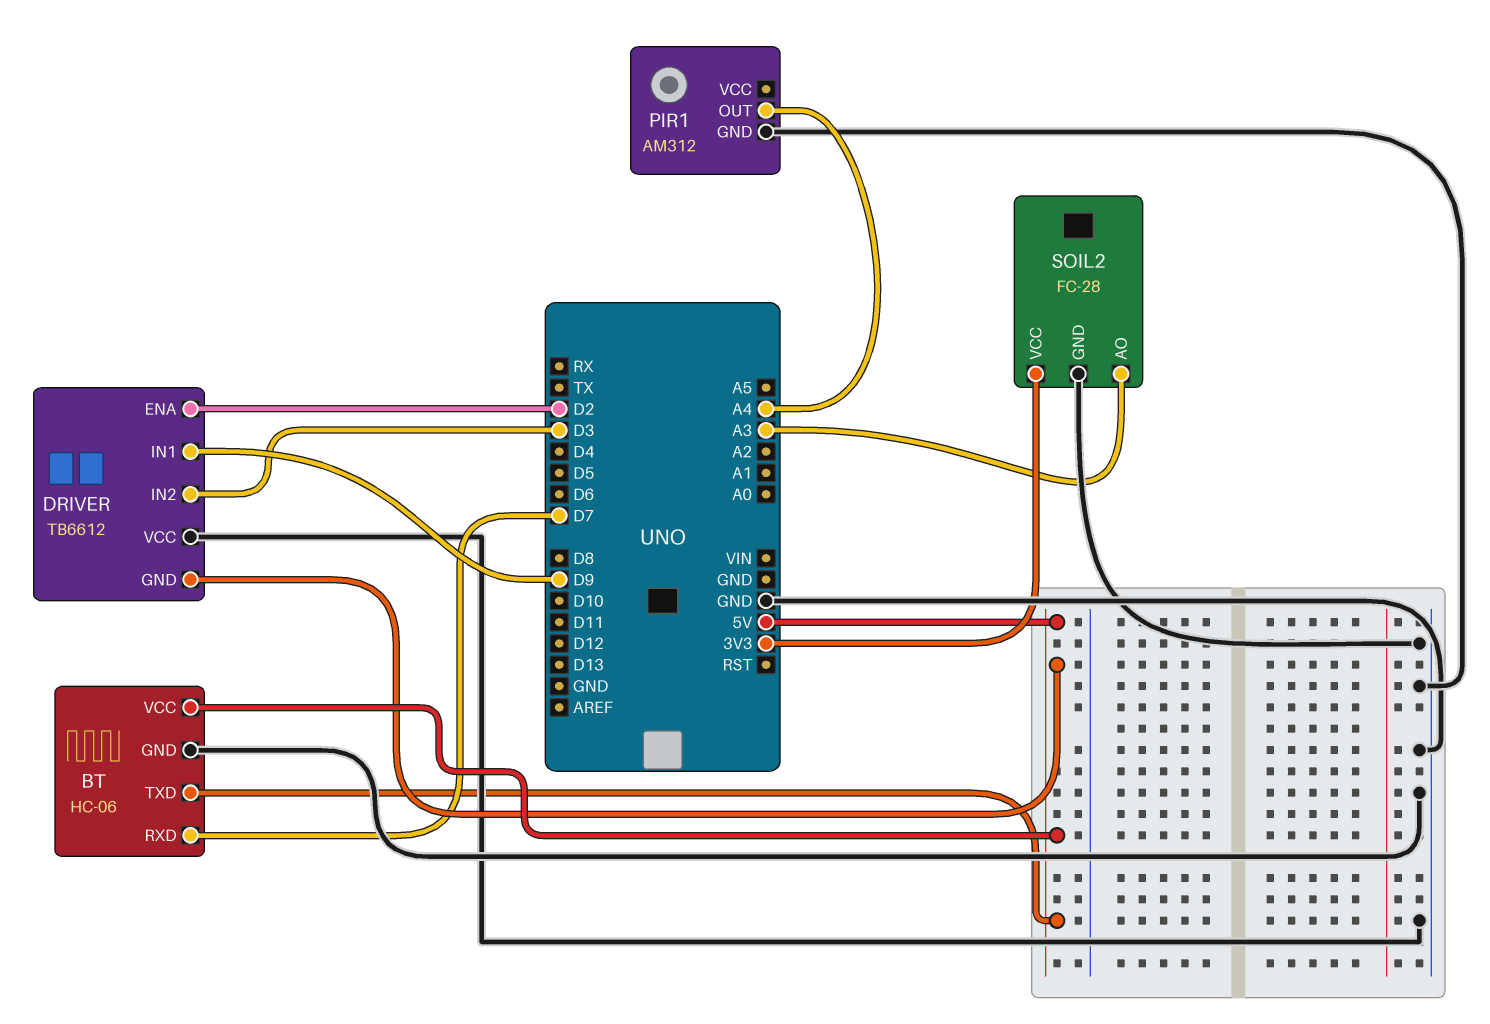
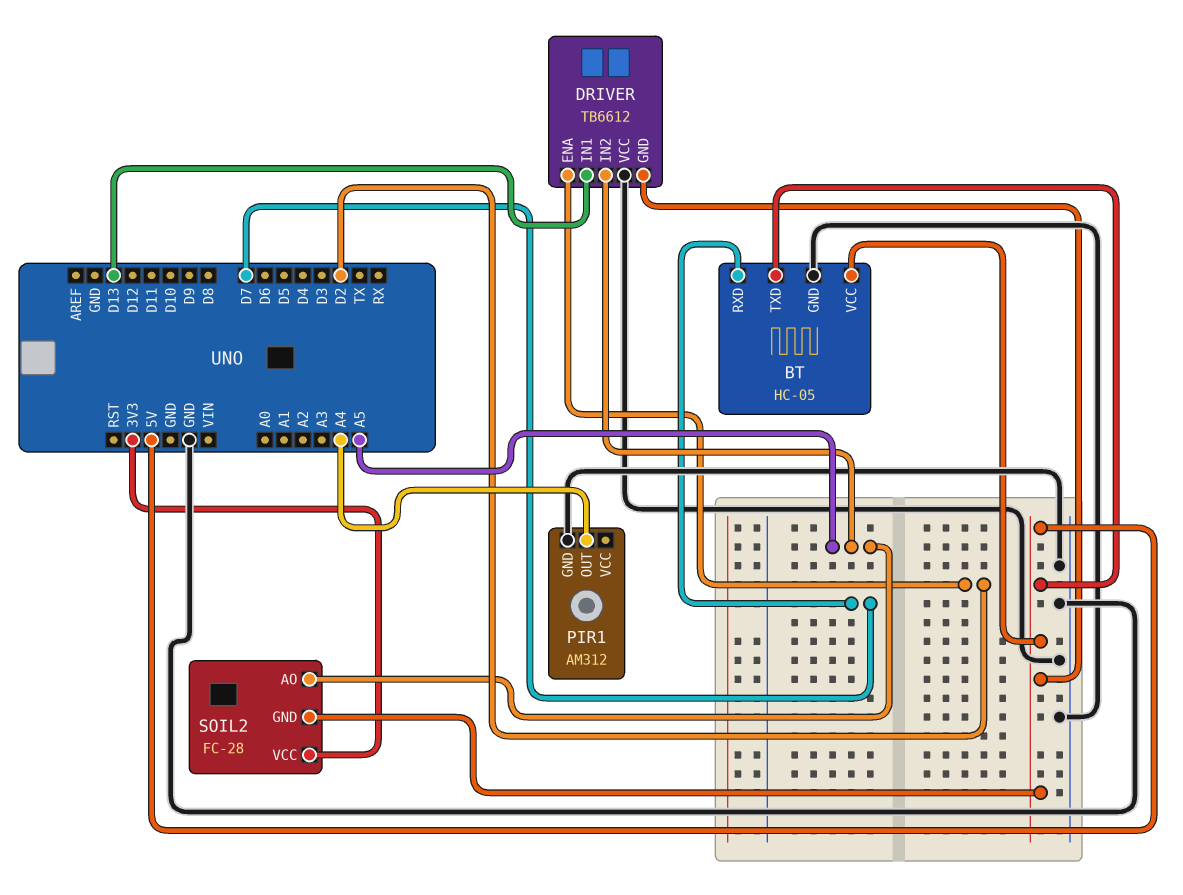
BT: HC-06 -> HC-05
DRIVER pin IN1: D9 -> D13
DRIVER pin IN2: D3 -> A5
SOIL2 pin AO: A3 -> A5
SOIL2 pin GND: GND -> 5V

